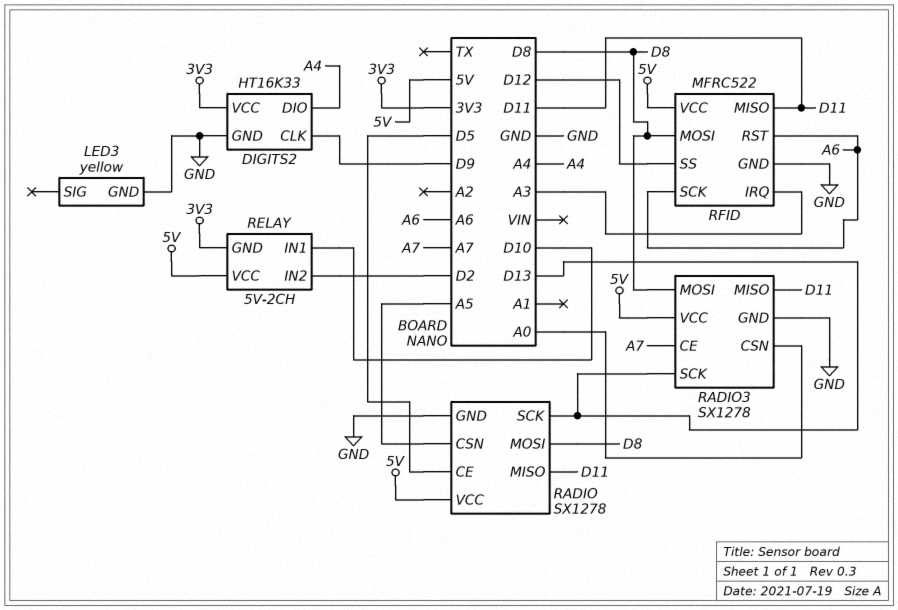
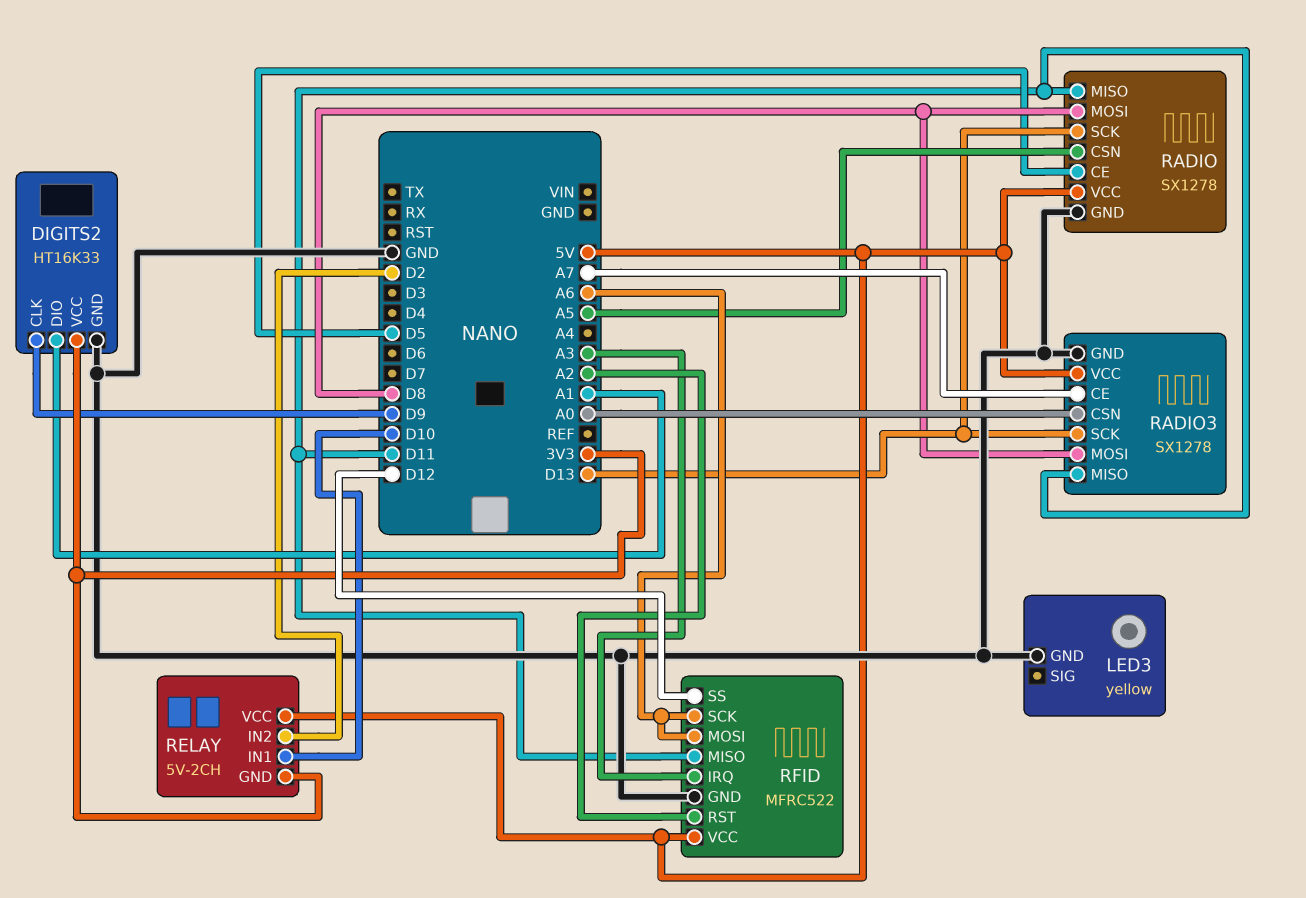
DIGITS2 pin DIO: A4 -> A1
RFID pin MOSI: D8 -> A6
RFID pin RST: A6 -> A2

